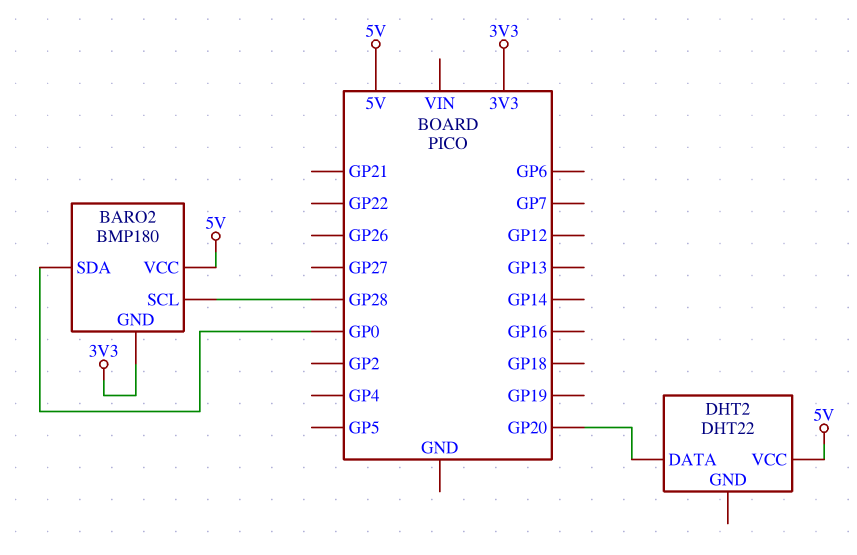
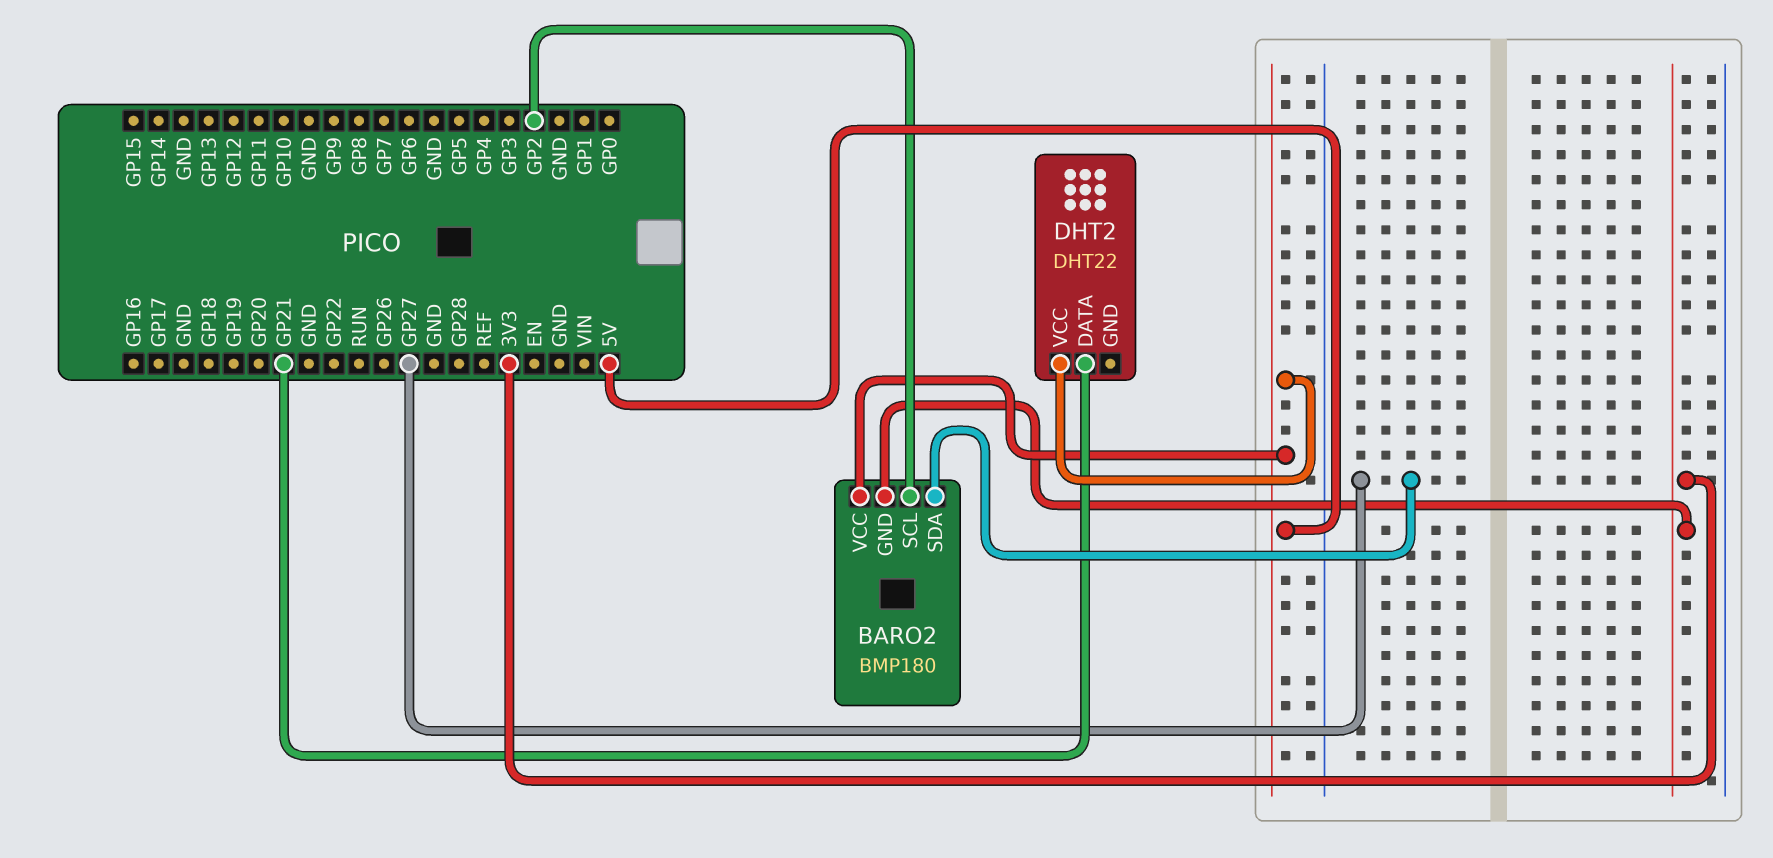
BARO2 pin SCL: GP28 -> GP2
BARO2 pin SDA: GP0 -> GP27
DHT2 pin DATA: GP20 -> GP21

